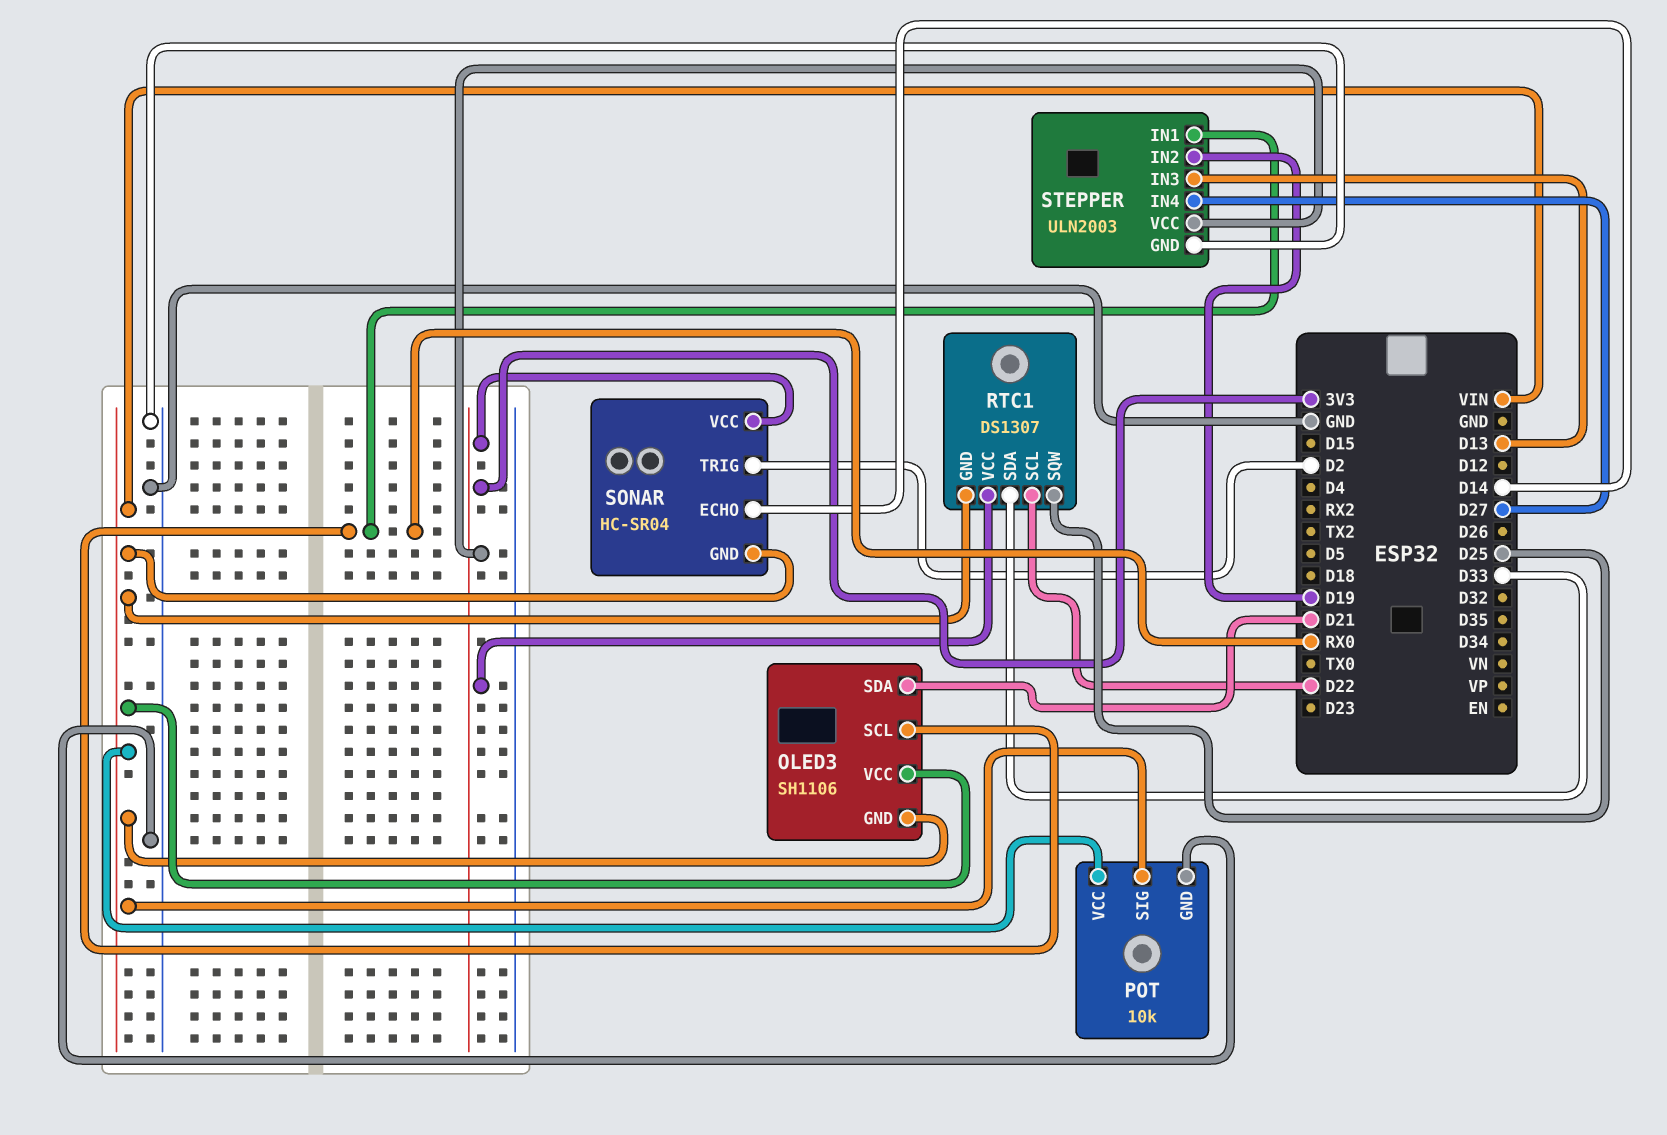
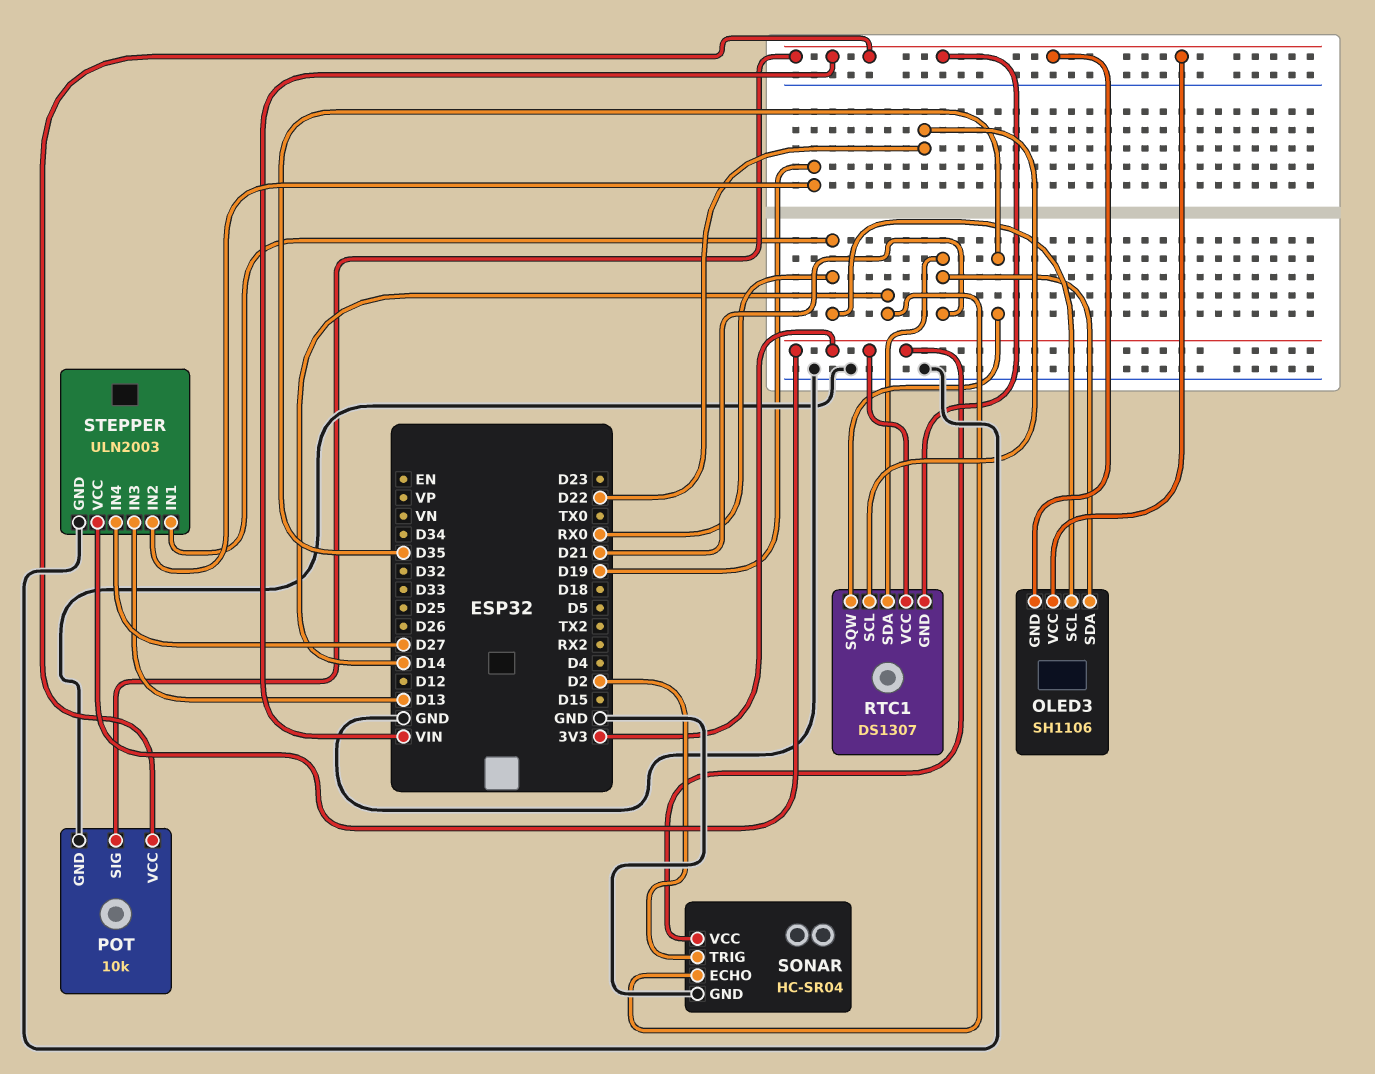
RTC1 pin SDA: D33 -> D21
RTC1 pin SQW: D25 -> D35
SONAR pin GND: VIN -> GND

